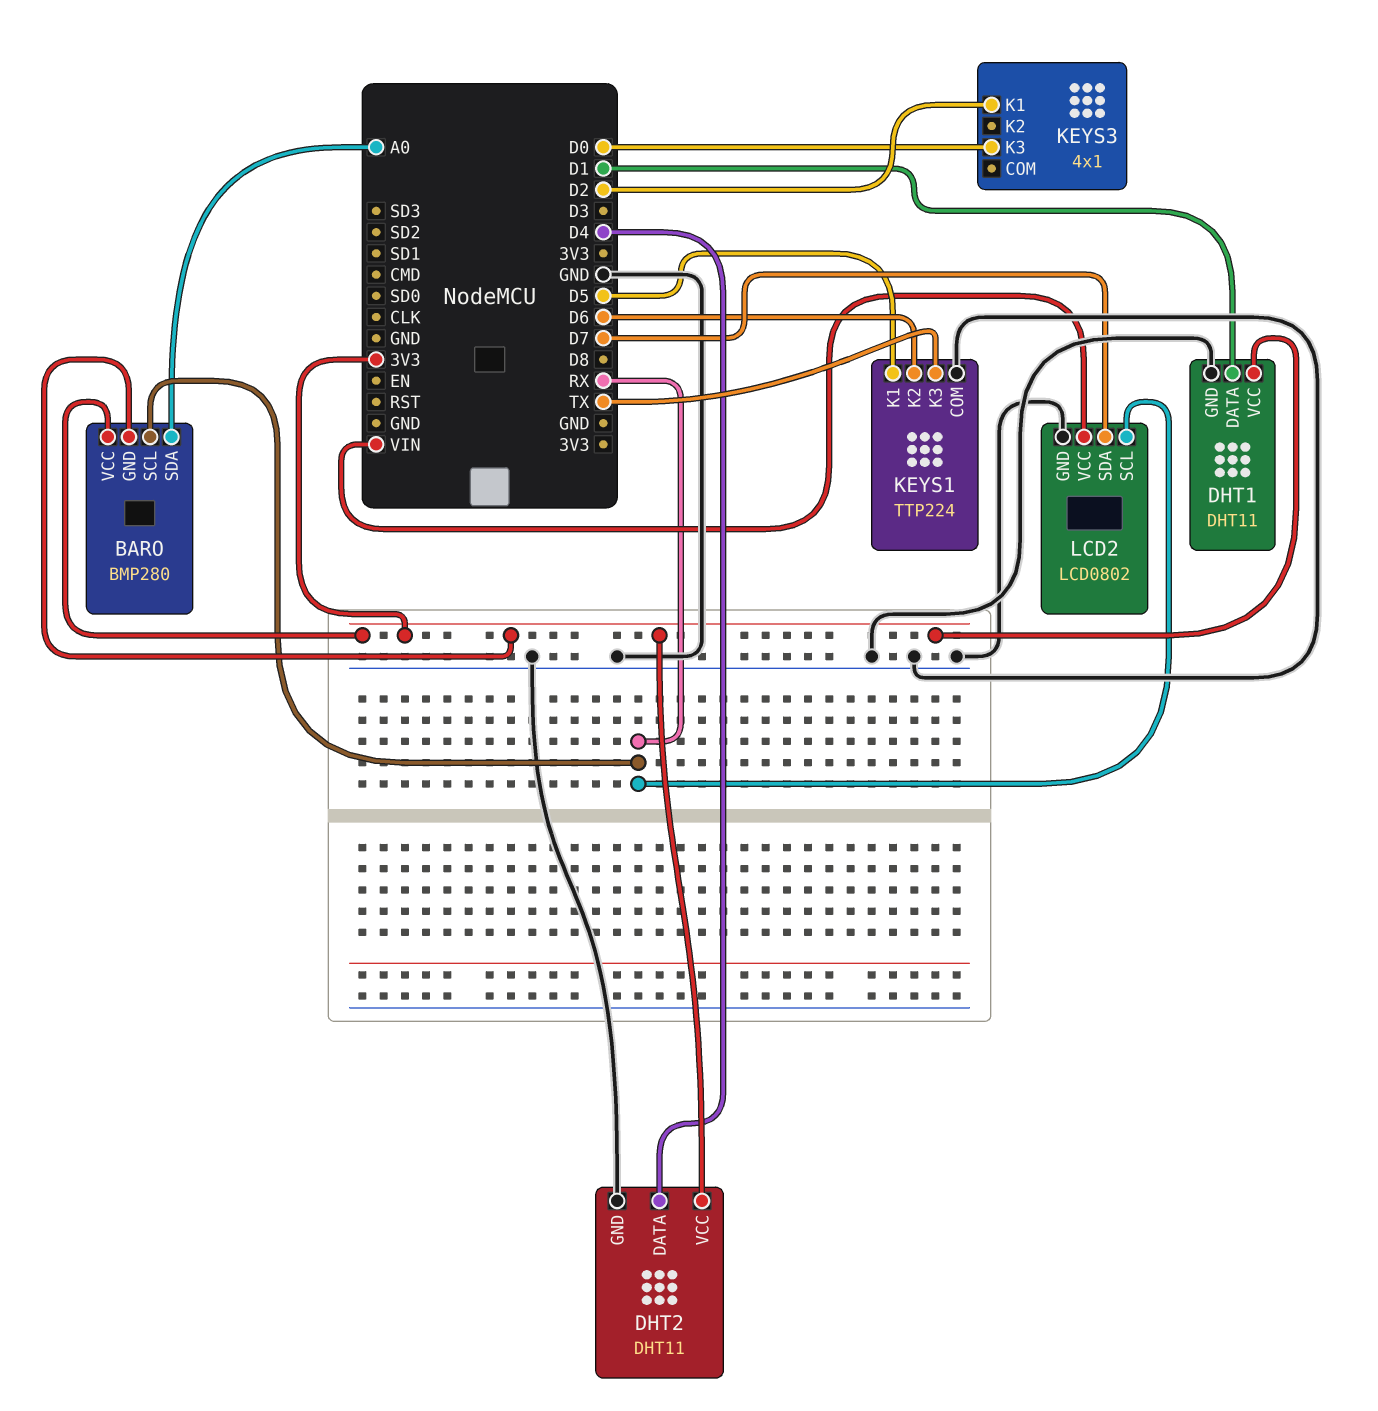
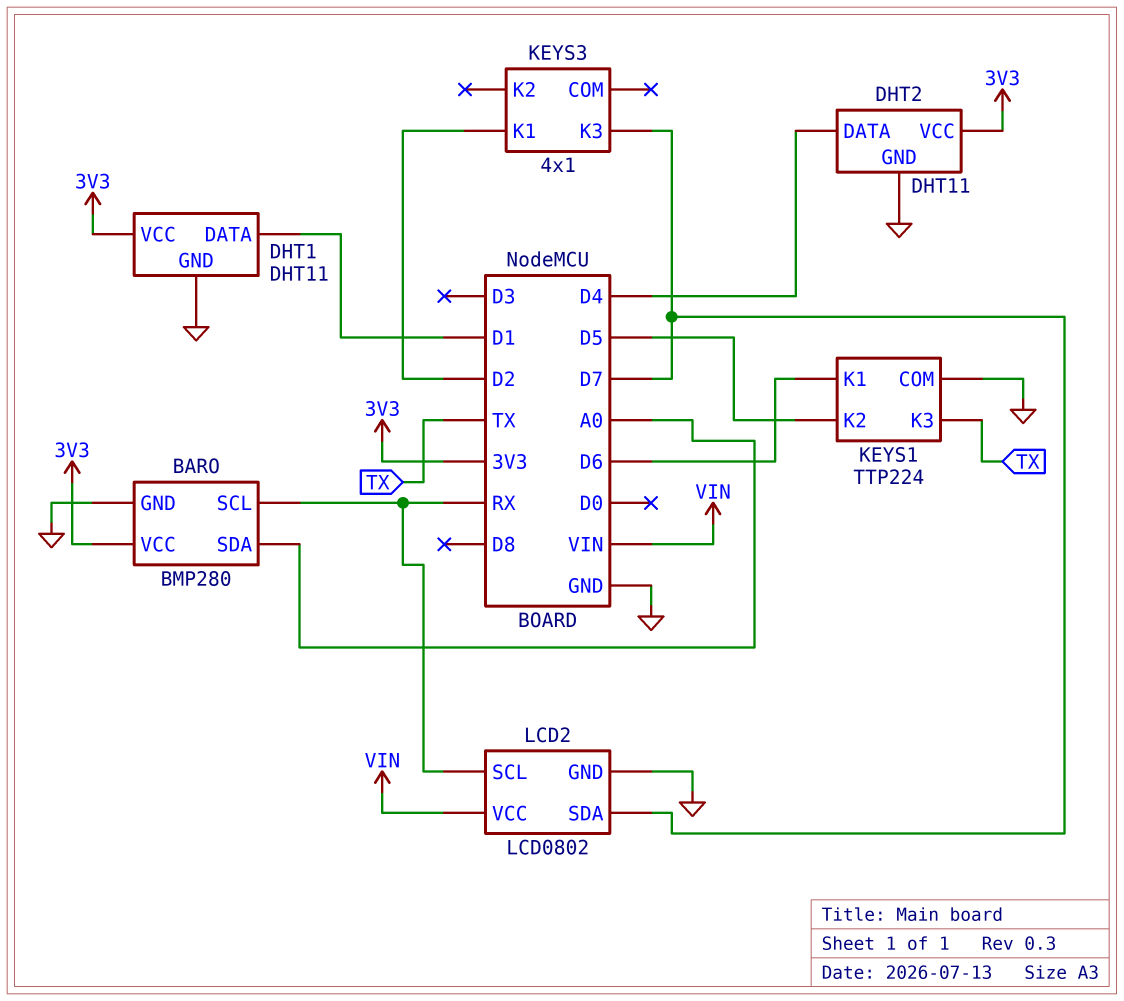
BARO pin GND: 3V3 -> GND
KEYS1 pin K1: D5 -> D6
KEYS1 pin K2: D6 -> D5
KEYS3 pin K3: D0 -> D7

